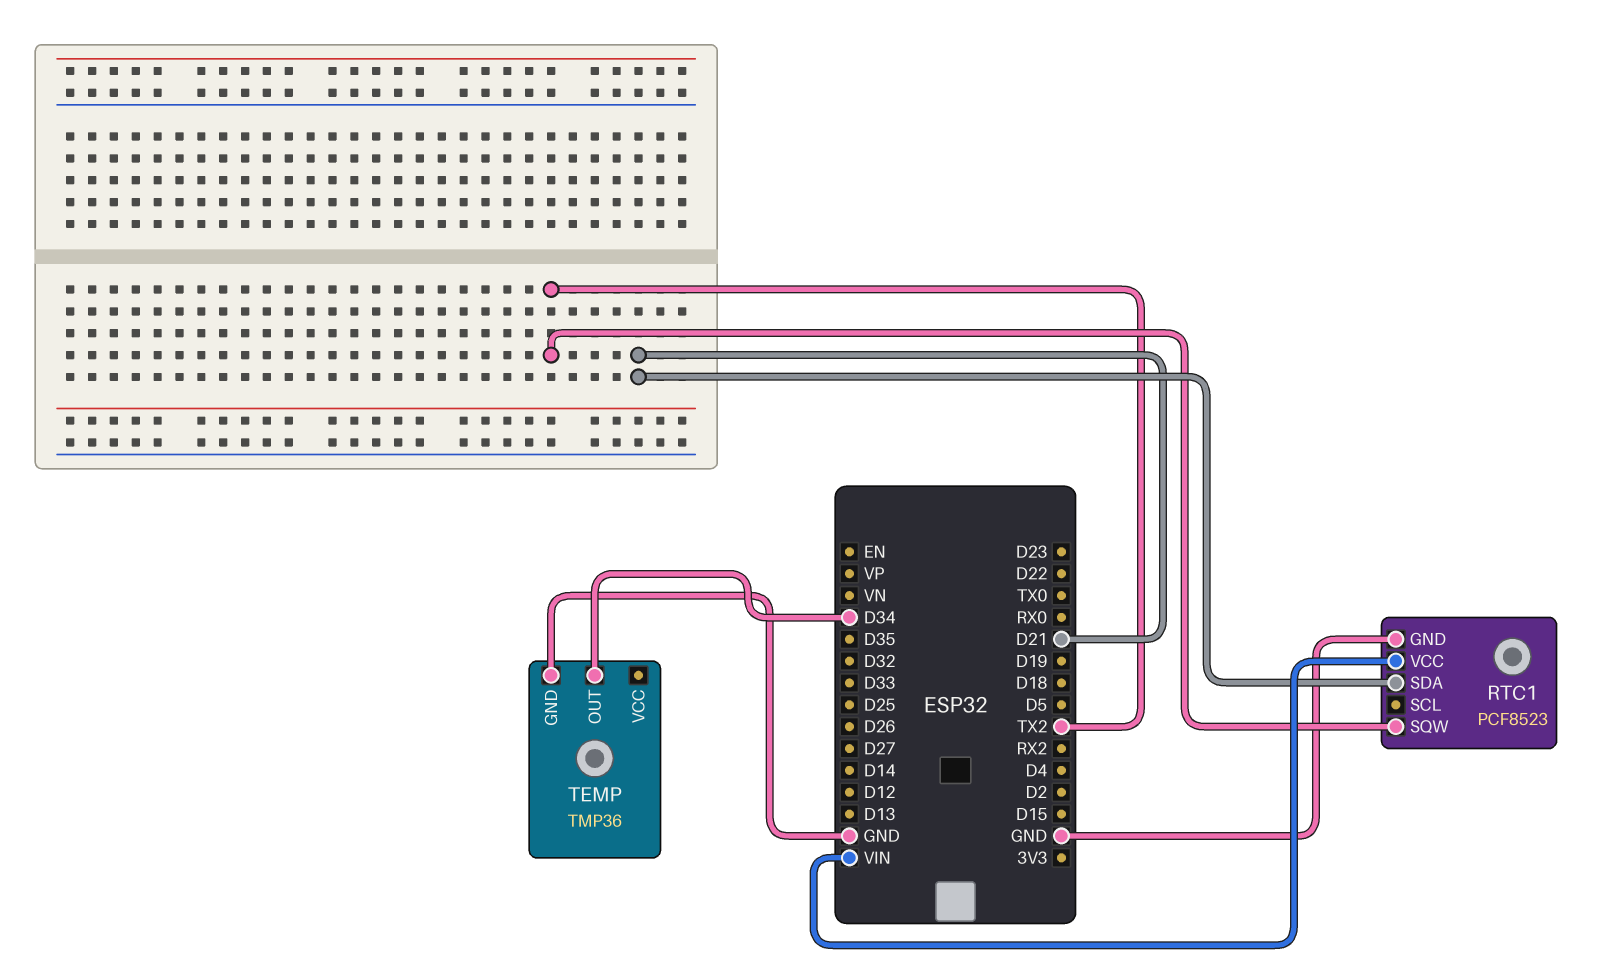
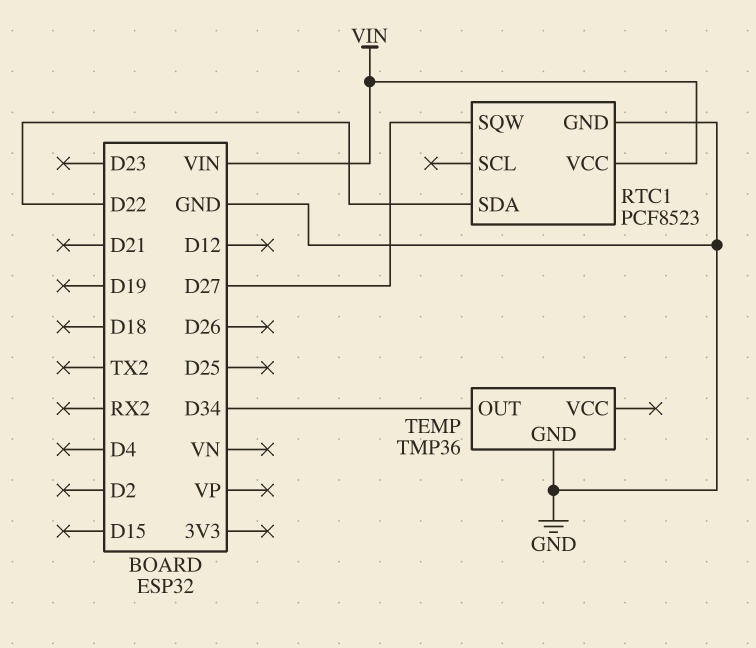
RTC1 pin SDA: D21 -> D22
RTC1 pin SQW: TX2 -> D27

